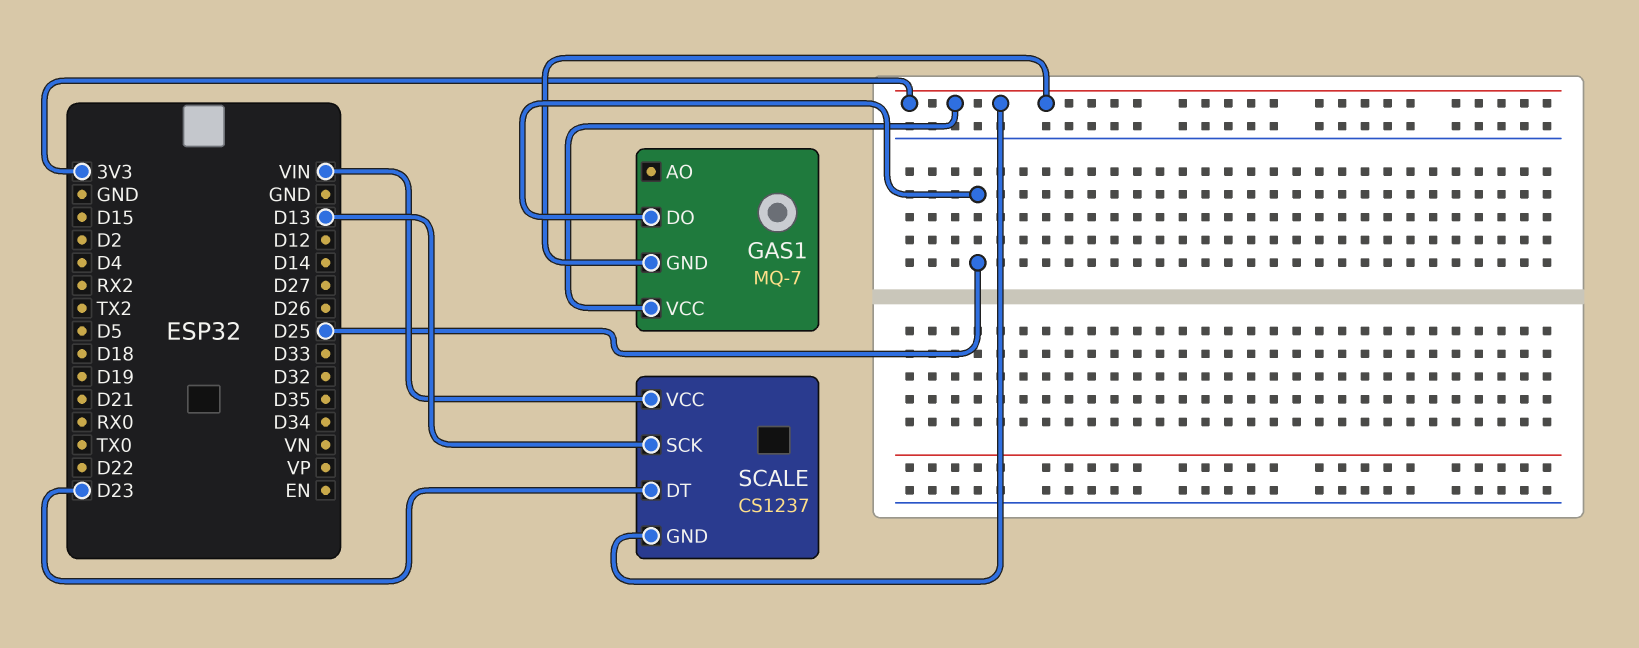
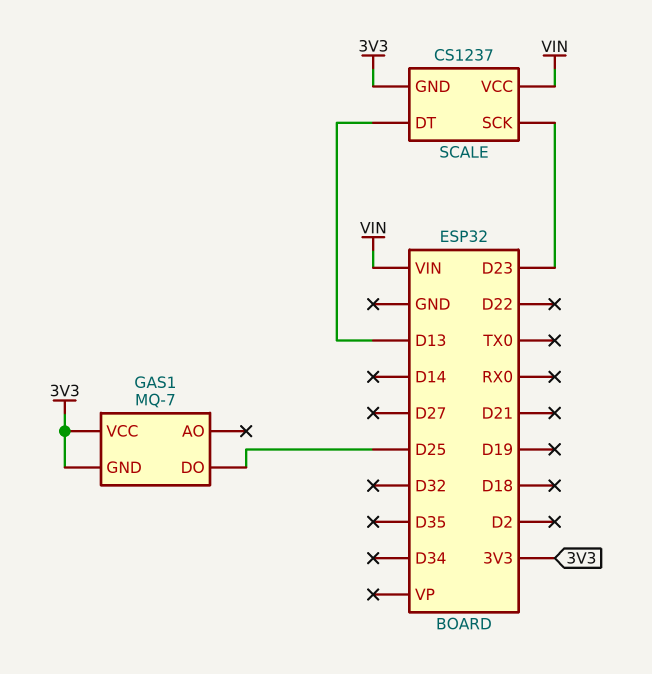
SCALE pin DT: D23 -> D13
SCALE pin SCK: D13 -> D23

